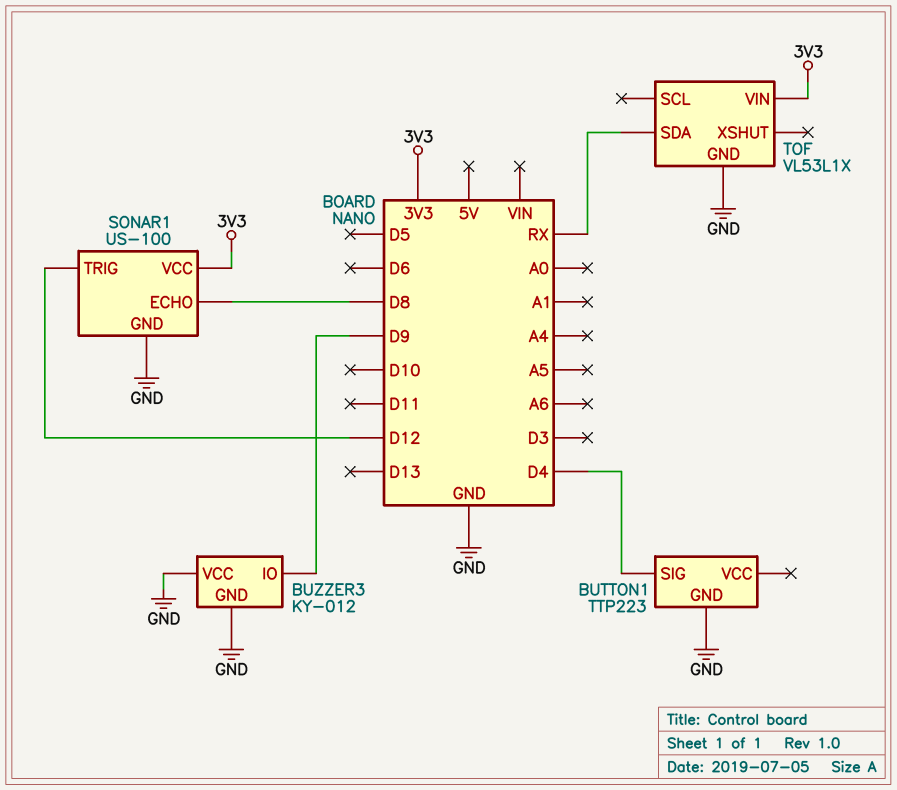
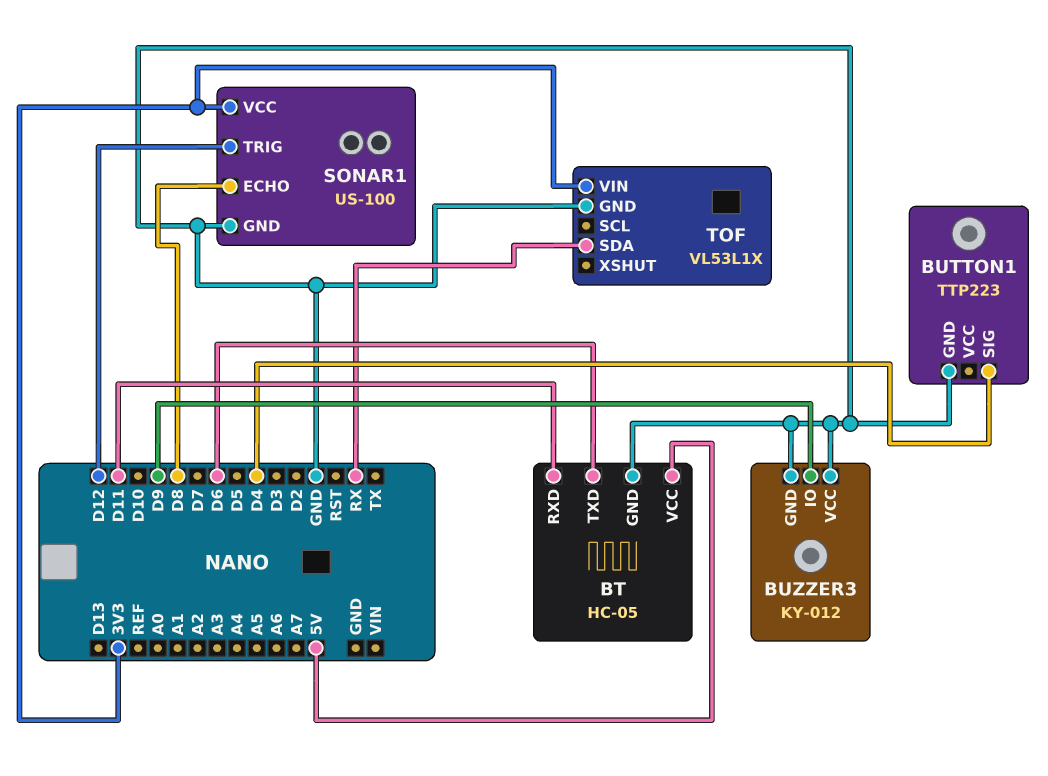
BT: none -> HC-05
BT pin GND: none -> GND
BT pin RXD: none -> D11
BT pin TXD: none -> D6
BT pin VCC: none -> 5V

